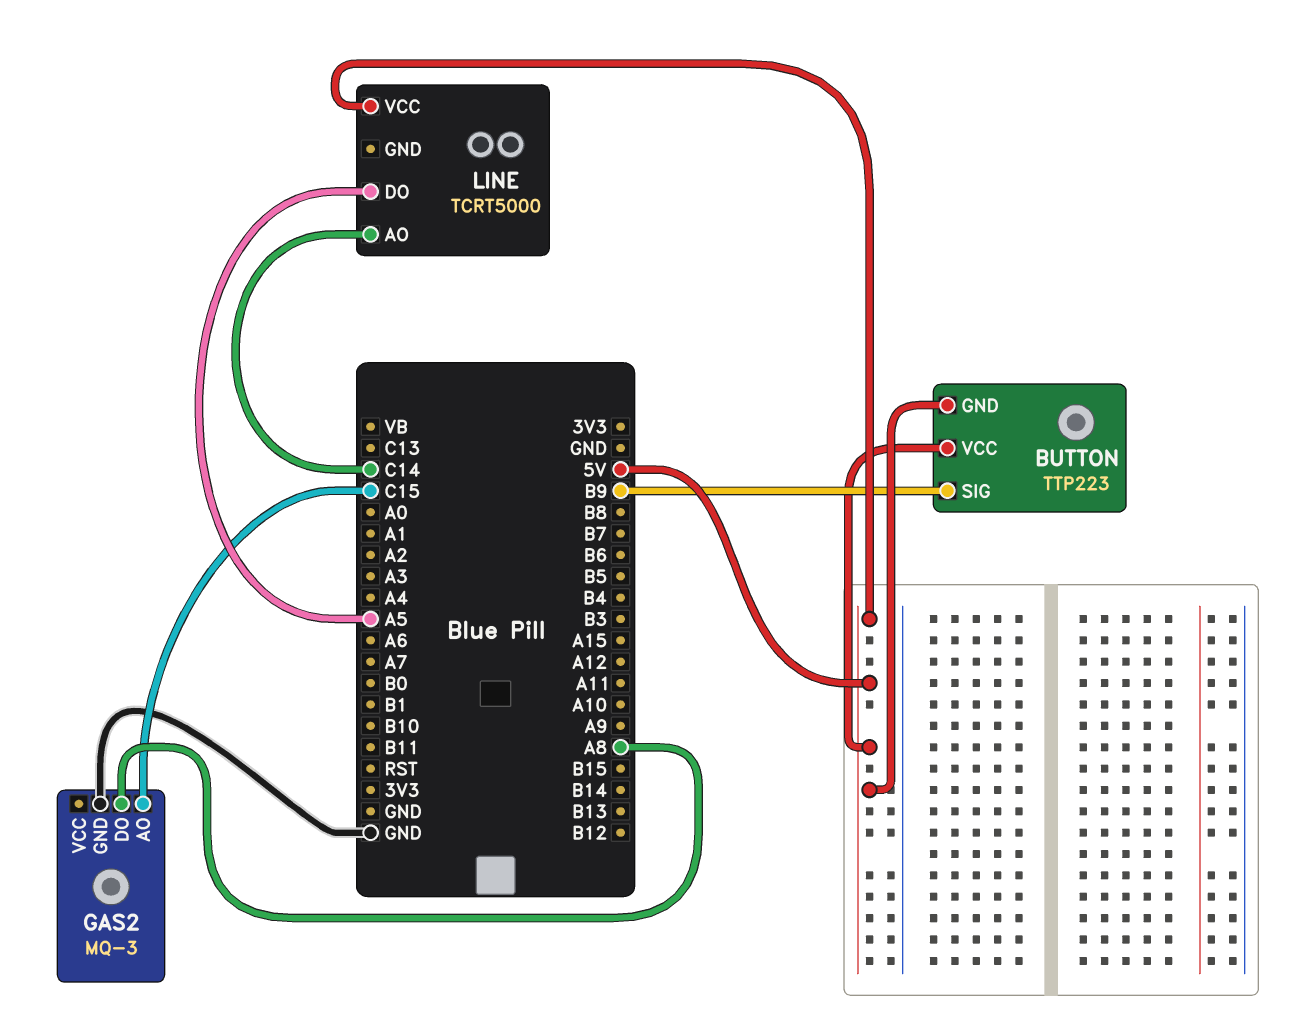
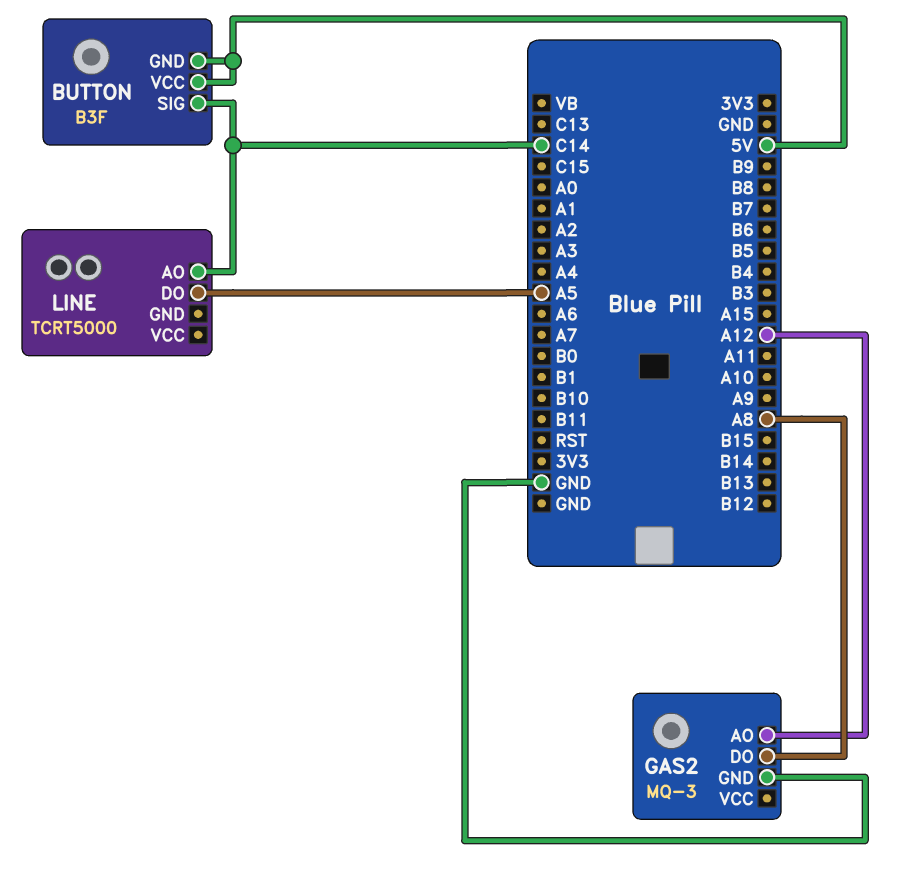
BUTTON: TTP223 -> B3F
BUTTON pin SIG: B9 -> C14
GAS2 pin AO: C15 -> A12
LINE pin VCC: 5V -> none

